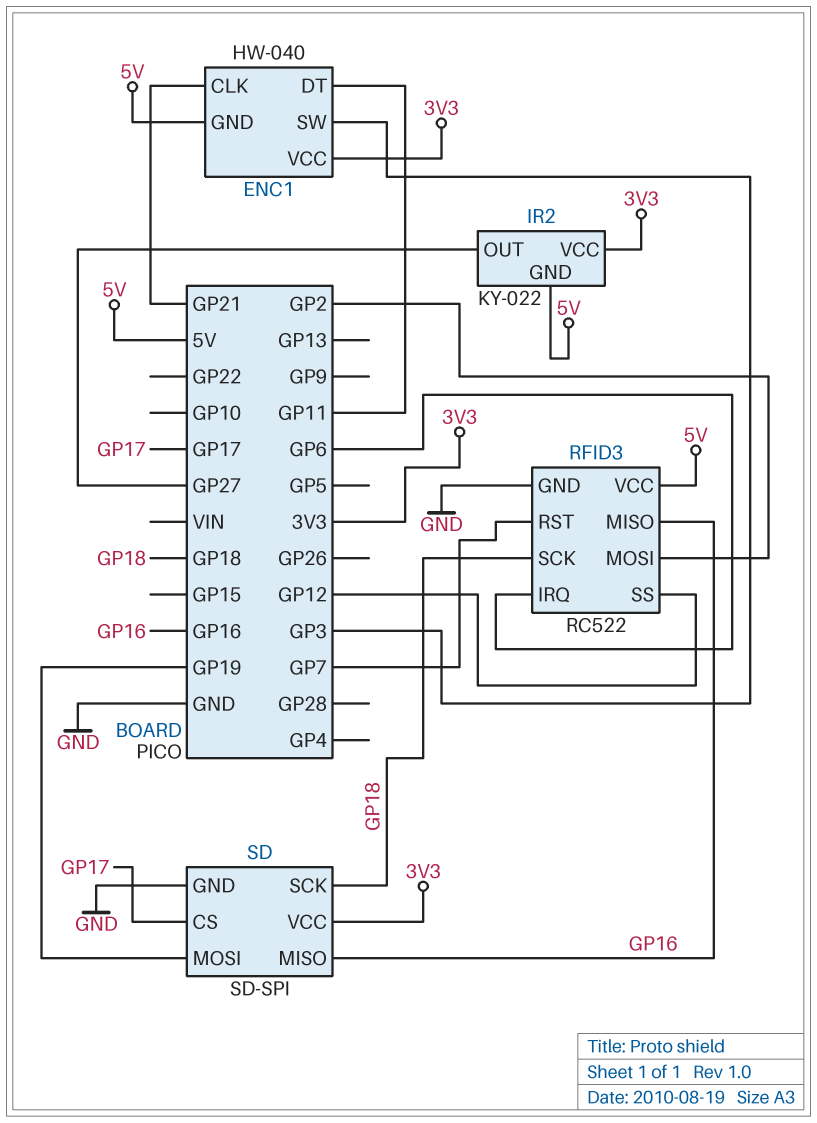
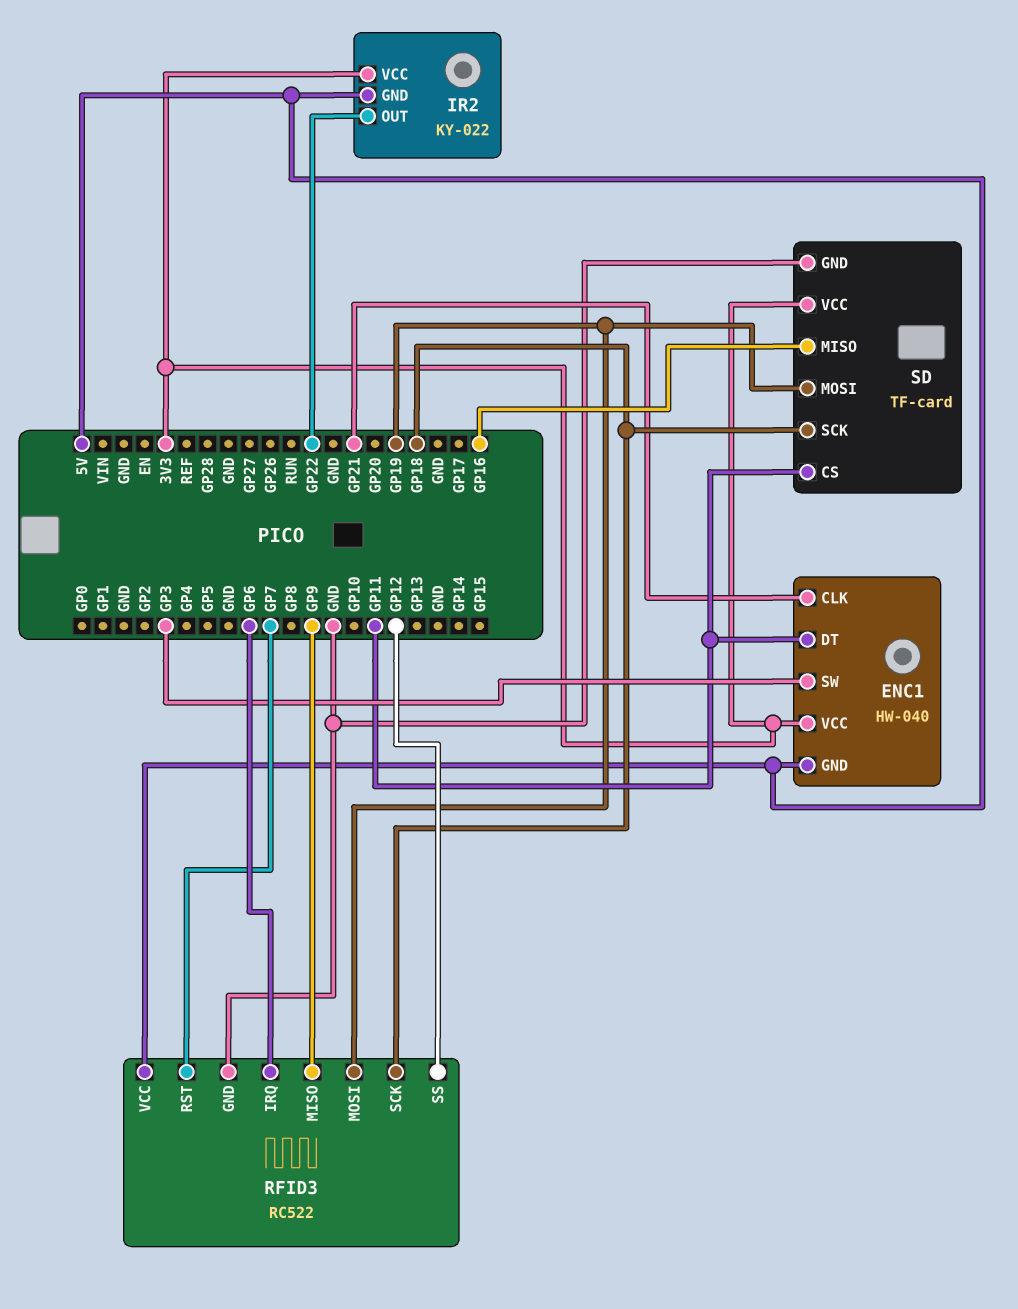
IR2 pin OUT: GP27 -> GP22
RFID3 pin MISO: GP16 -> GP9
RFID3 pin MOSI: GP2 -> GP19
SD: SD-SPI -> TF-card
SD pin CS: GP17 -> GP11

